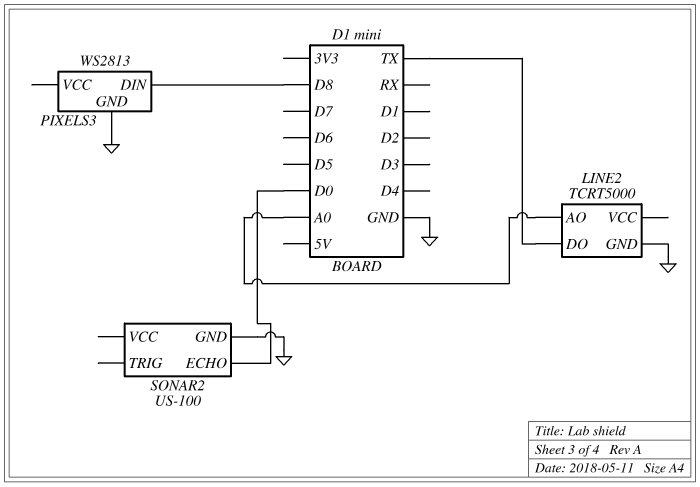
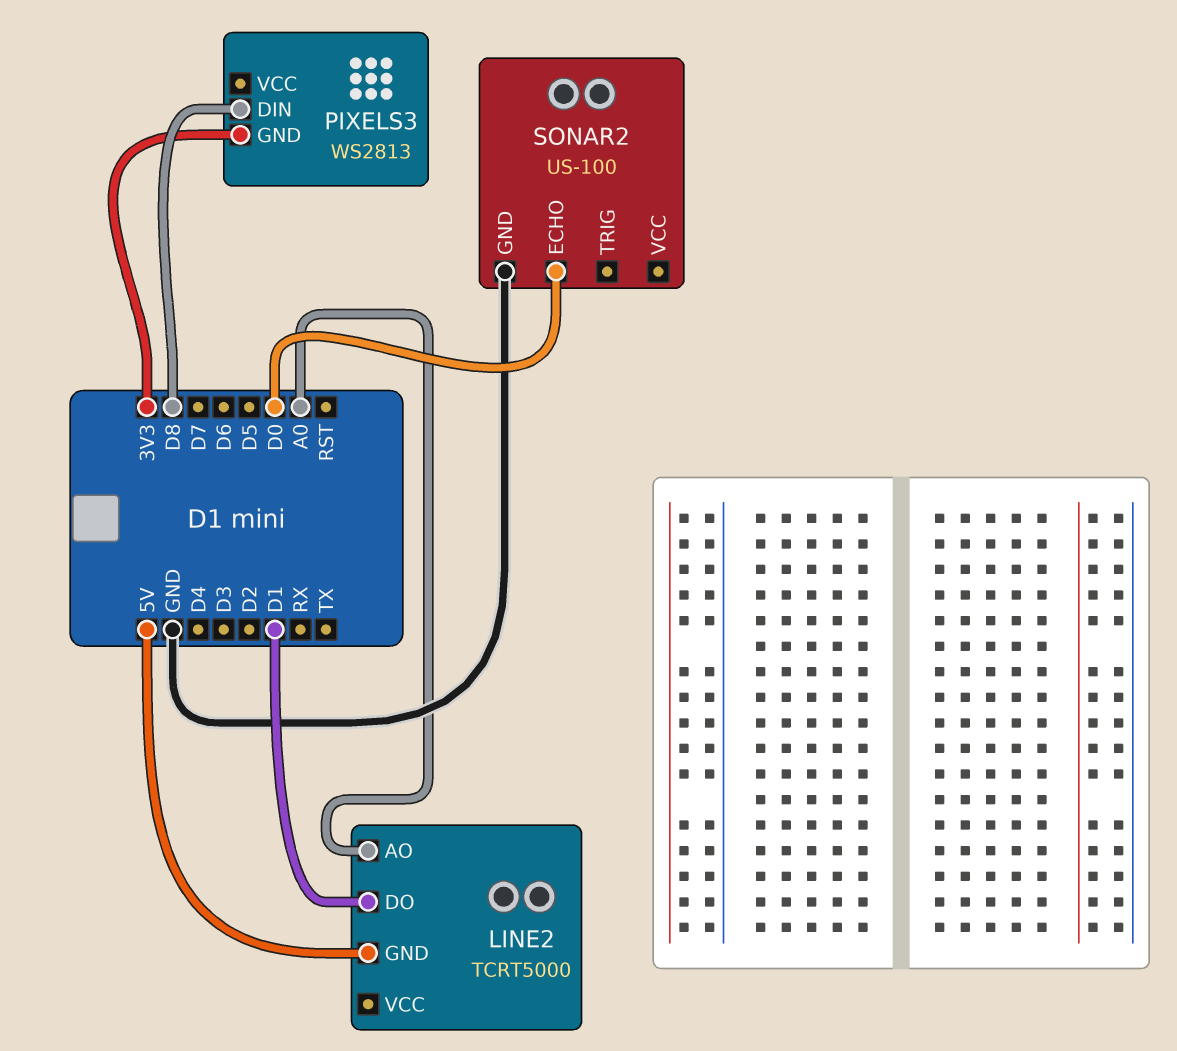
LINE2 pin DO: TX -> D1
LINE2 pin GND: GND -> 5V
PIXELS3 pin GND: GND -> 3V3

